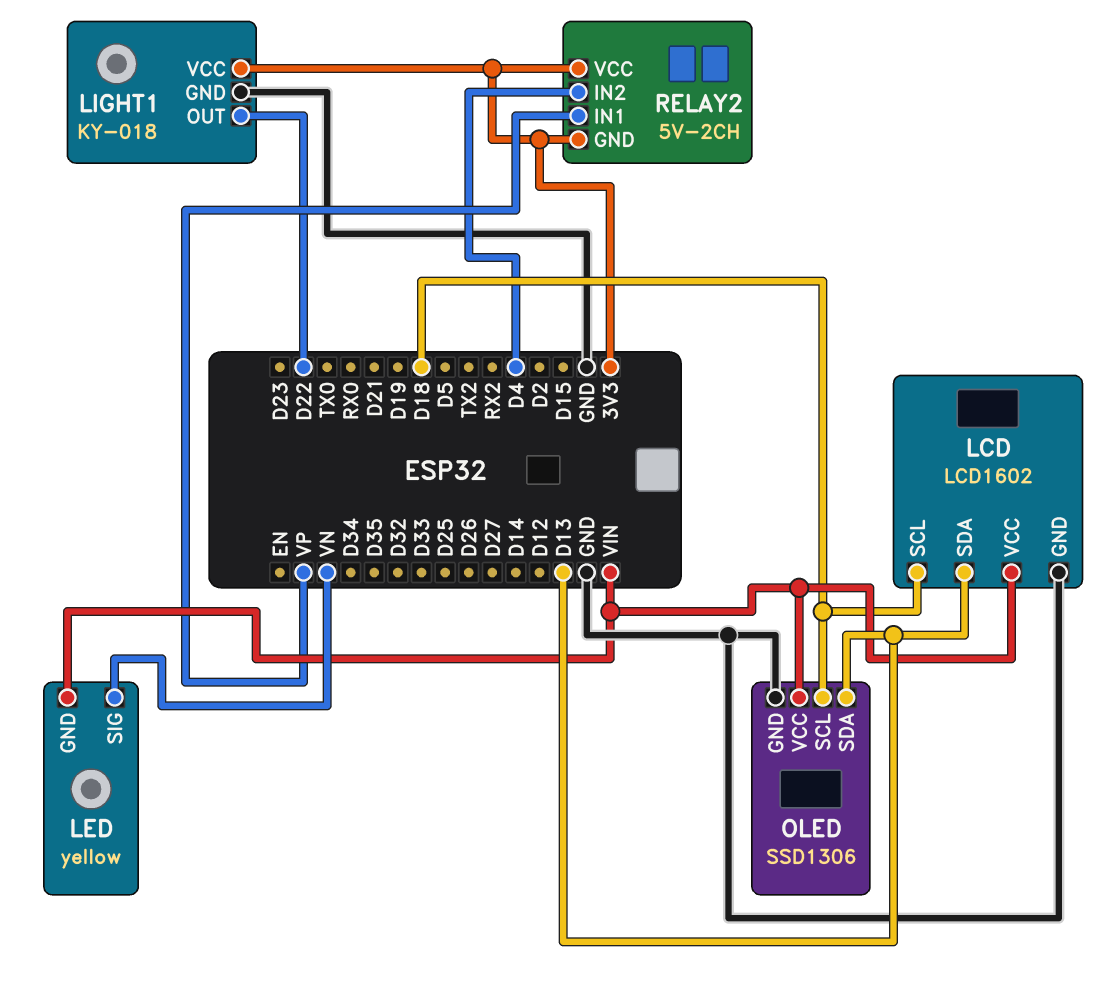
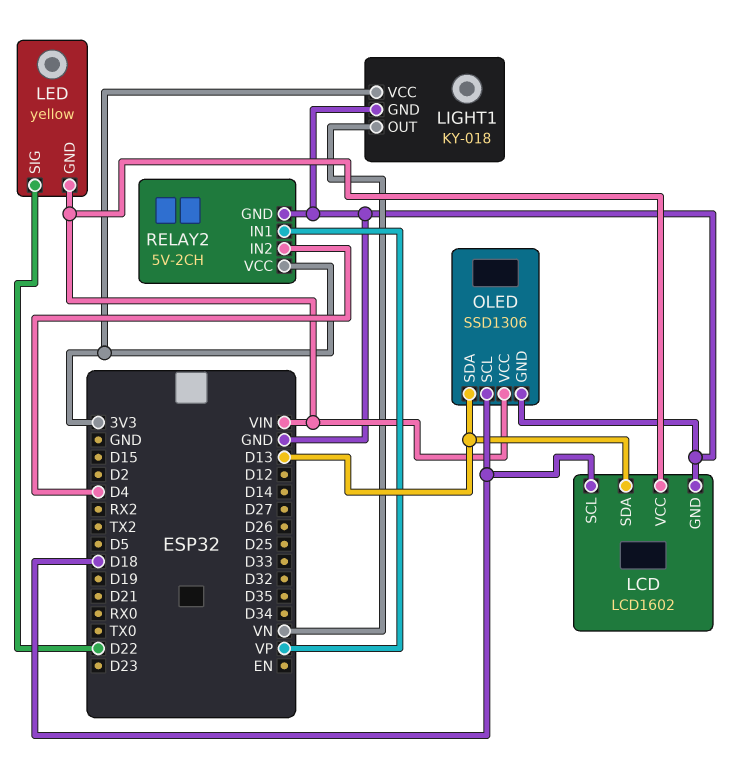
LED pin SIG: VN -> D22
LIGHT1 pin OUT: D22 -> VN
RELAY2 pin GND: 3V3 -> GND

